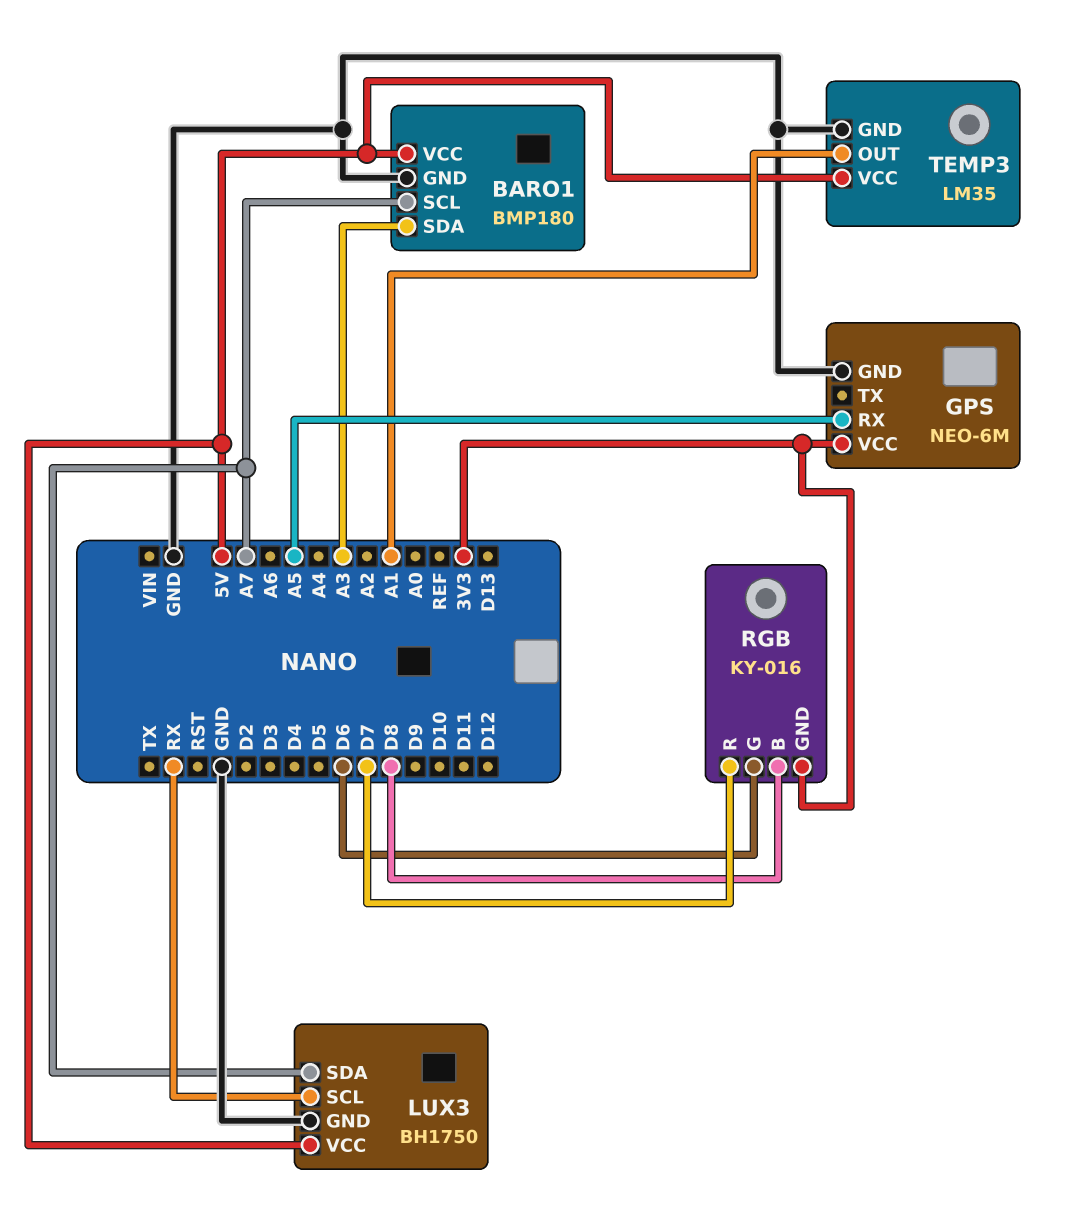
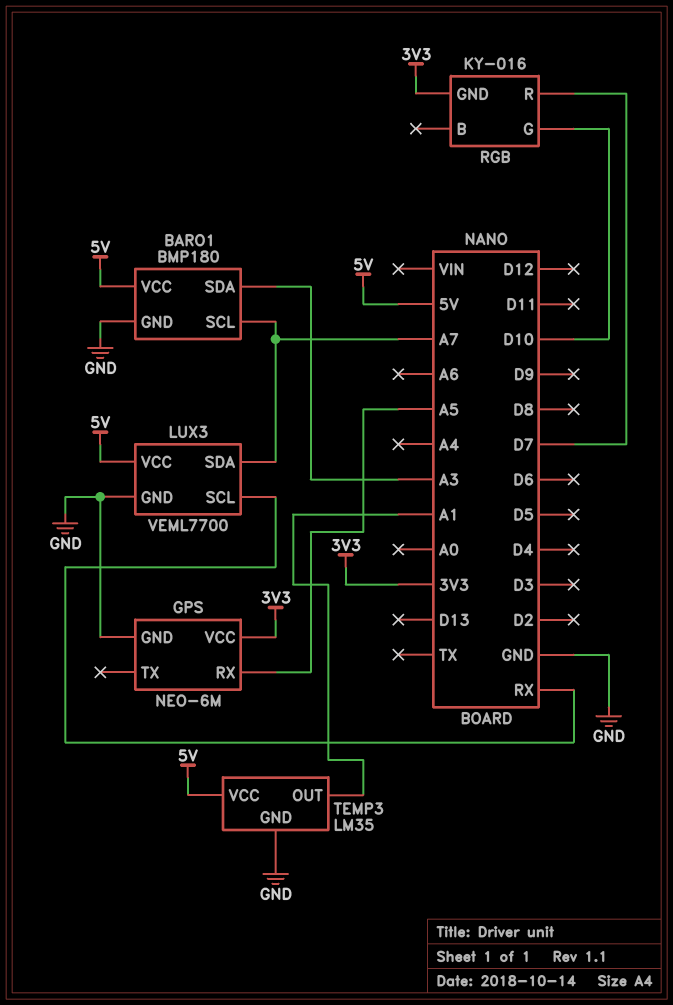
LUX3: BH1750 -> VEML7700
RGB pin B: D8 -> none
RGB pin G: D6 -> D10

